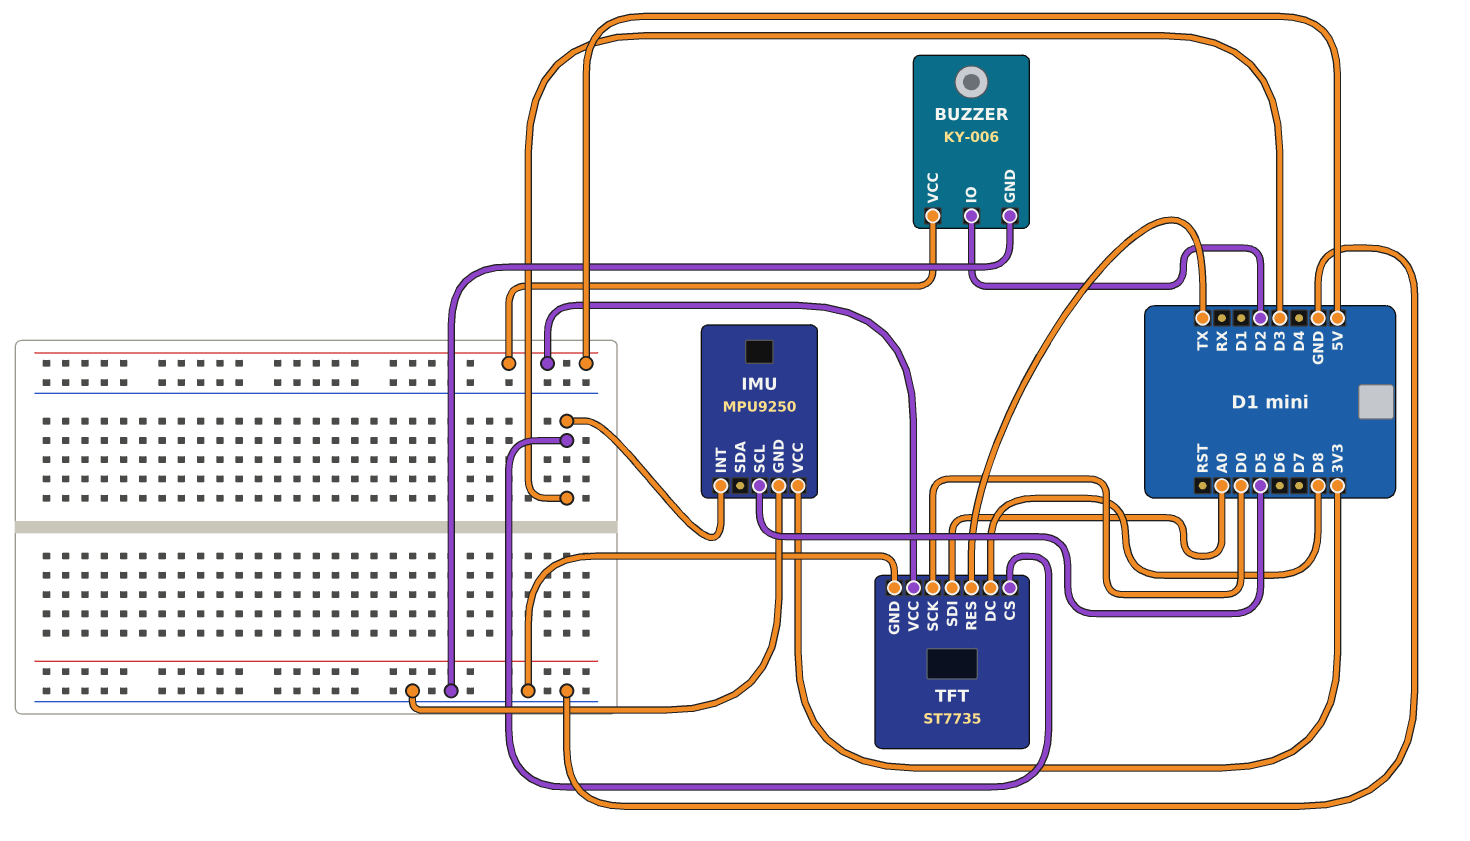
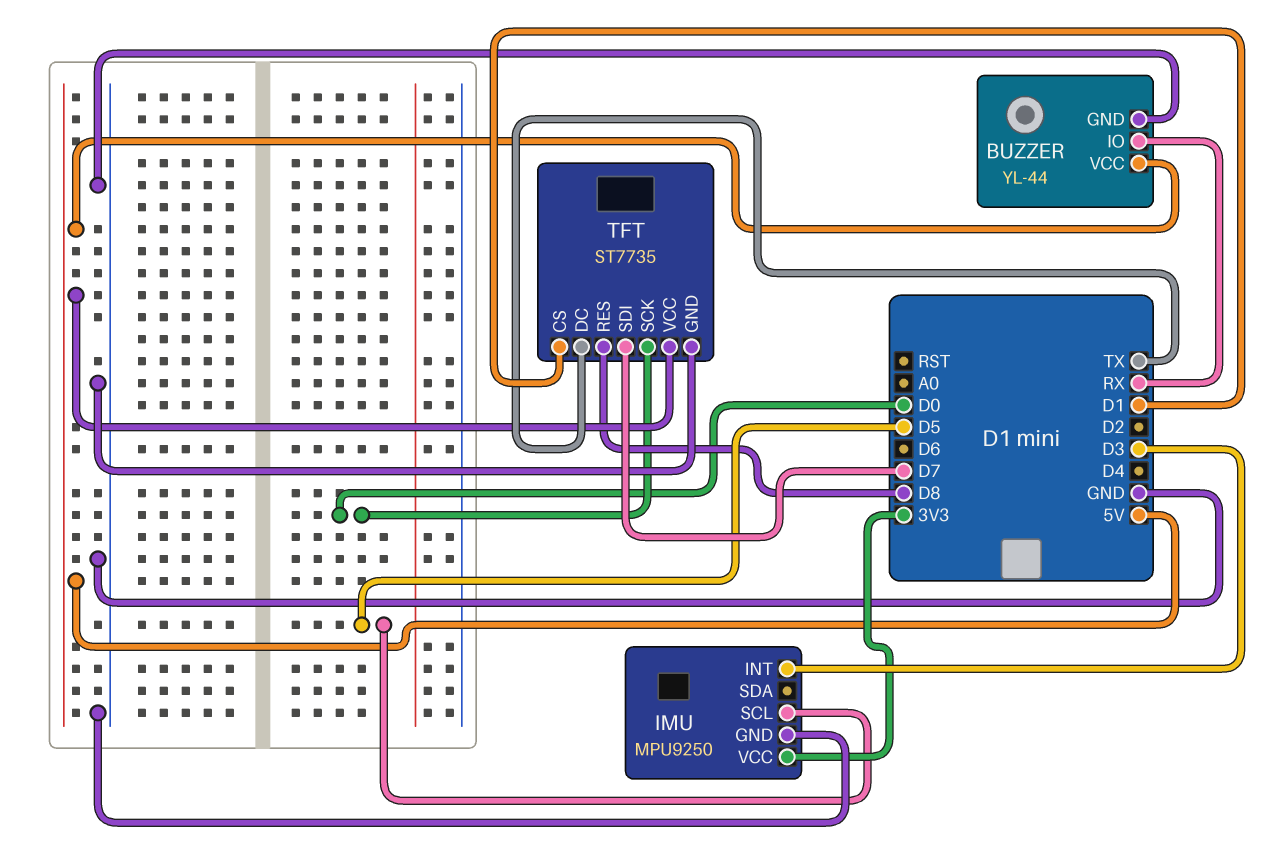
BUZZER: KY-006 -> YL-44
BUZZER pin IO: D2 -> RX
TFT pin CS: D3 -> D1
TFT pin DC: D8 -> TX
TFT pin RES: TX -> D8
TFT pin SDI: A0 -> D7

